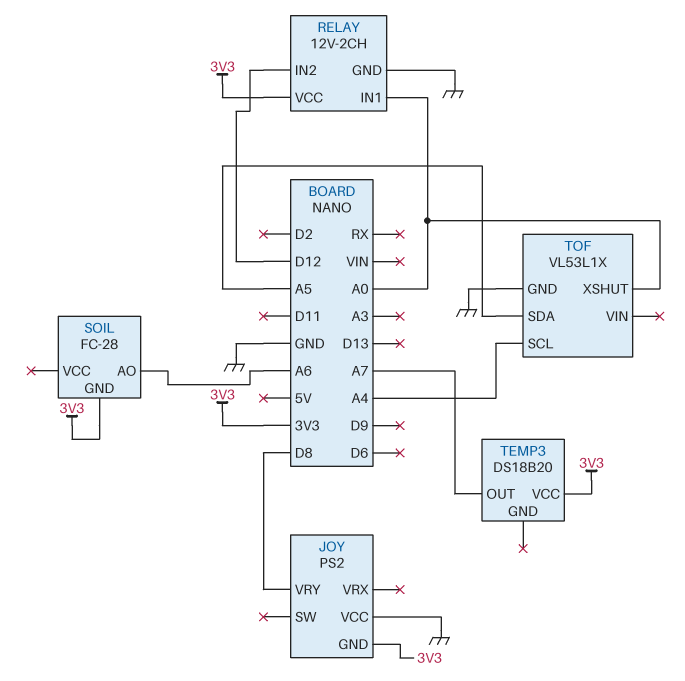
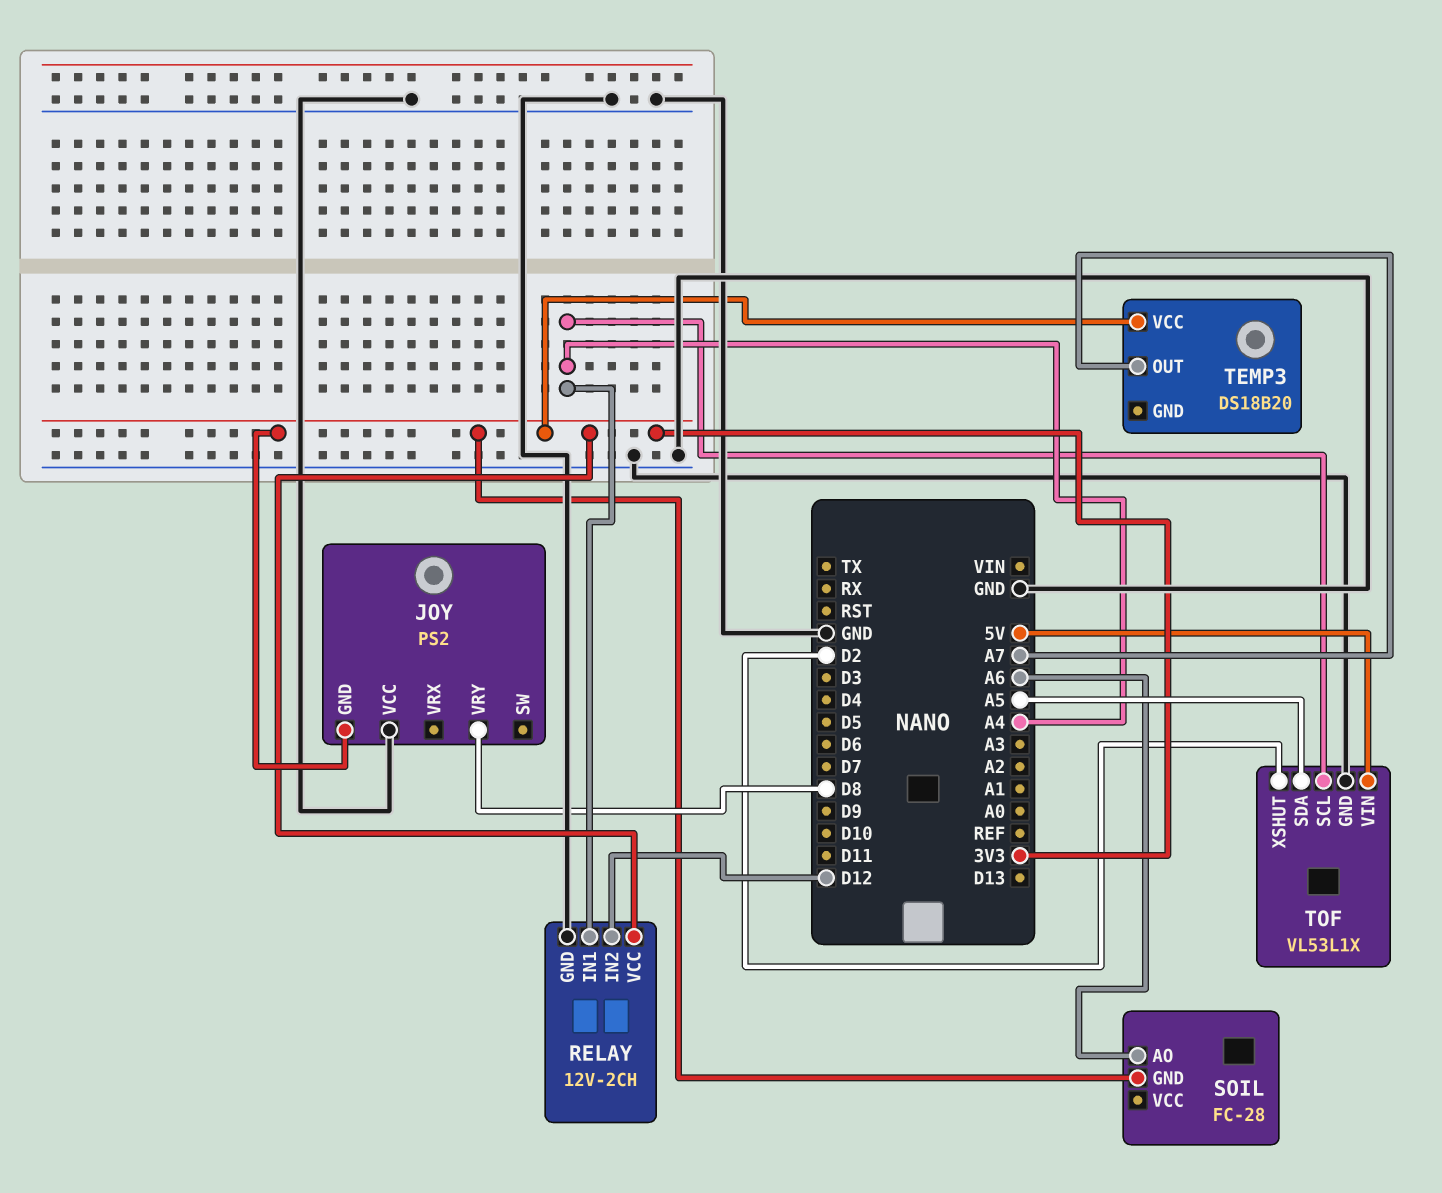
RELAY pin IN1: A0 -> A4
TOF pin VIN: none -> 5V
TOF pin XSHUT: A0 -> D2

